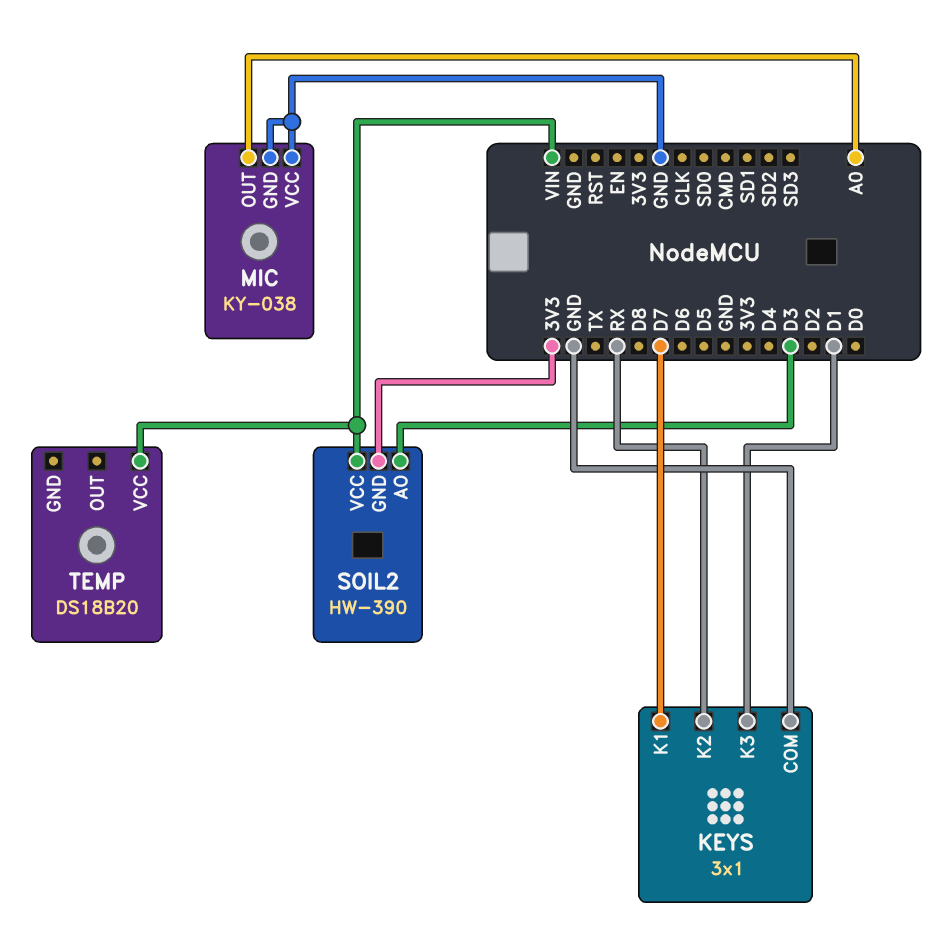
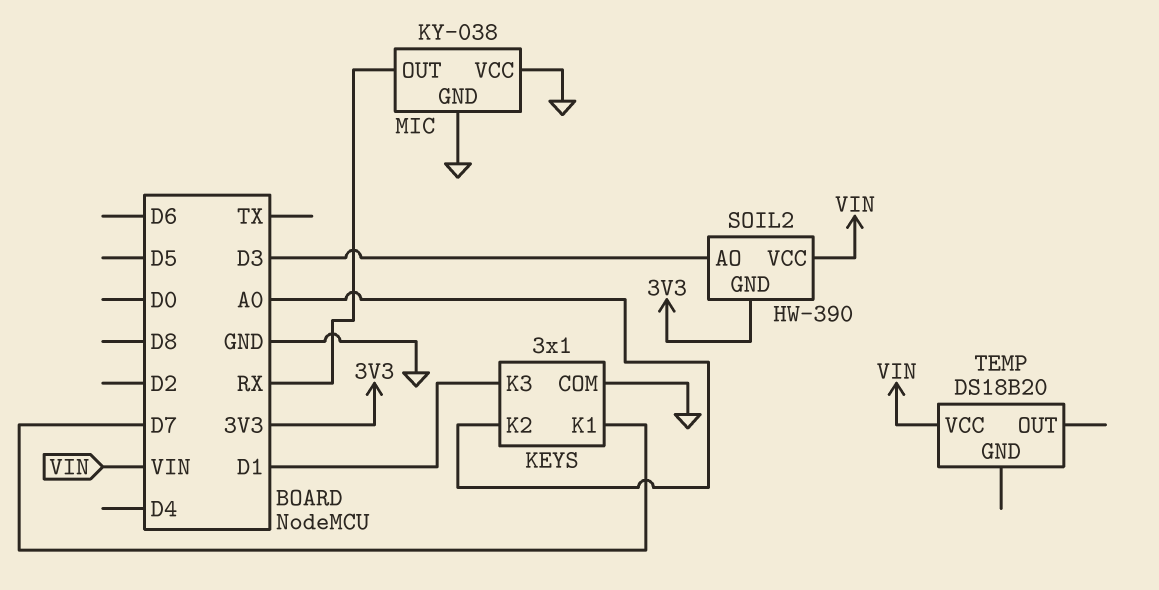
KEYS pin K2: RX -> A0
MIC pin OUT: A0 -> RX

